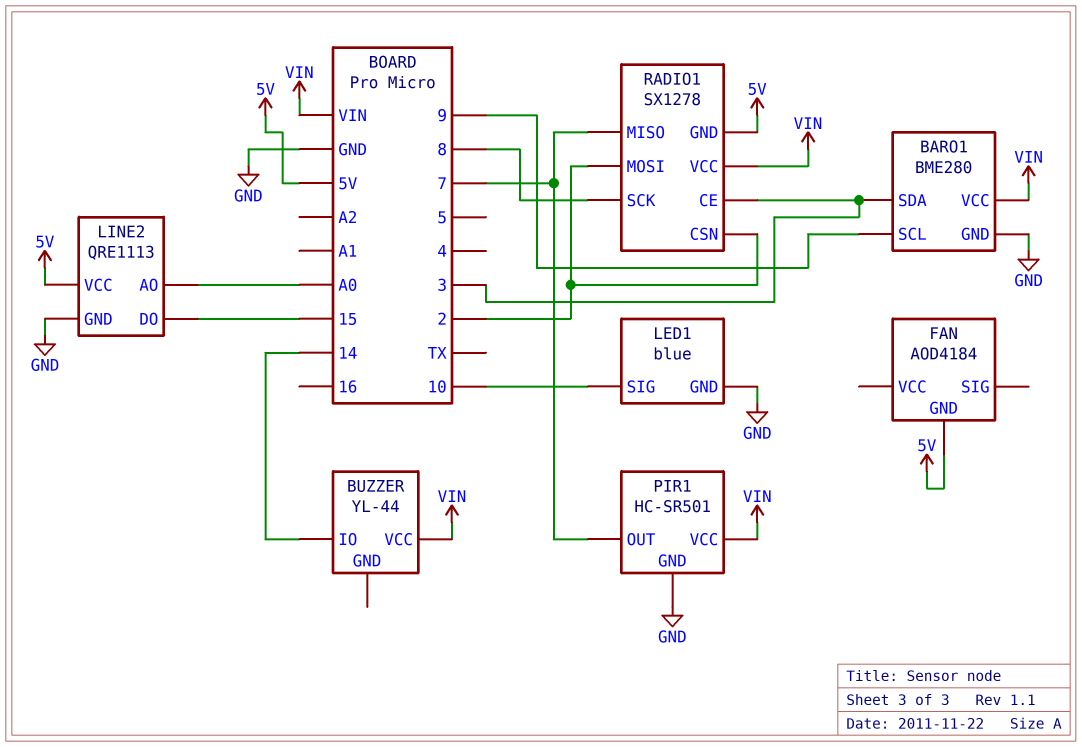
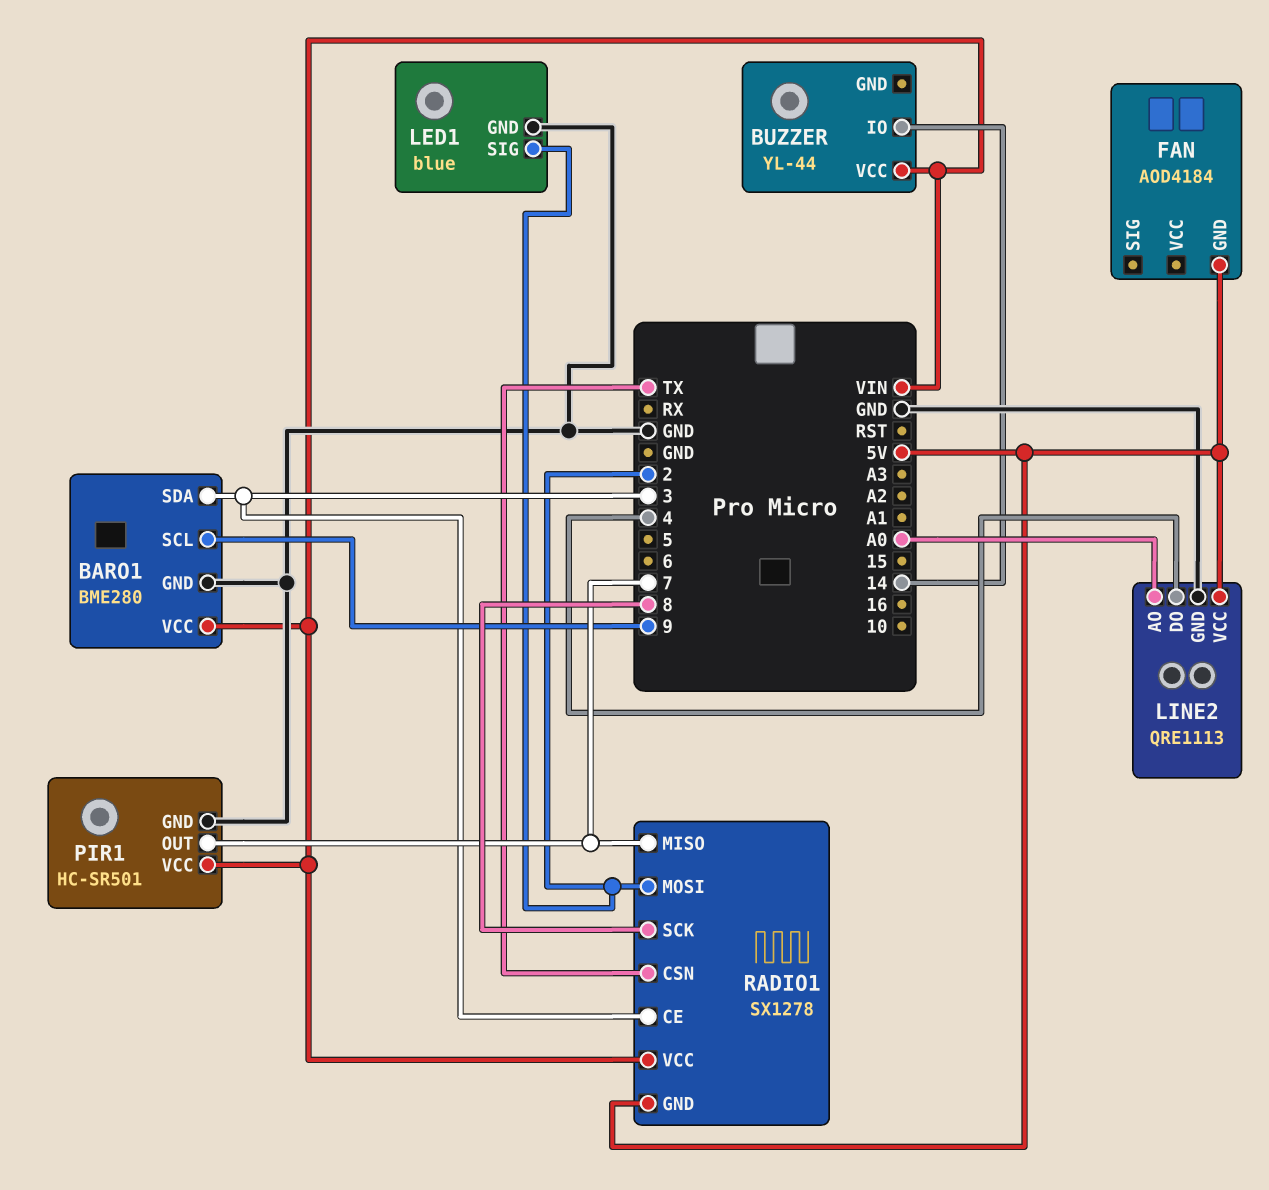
LED1 pin SIG: 10 -> 2
LINE2 pin DO: 15 -> 4
RADIO1 pin CSN: 2 -> TX

